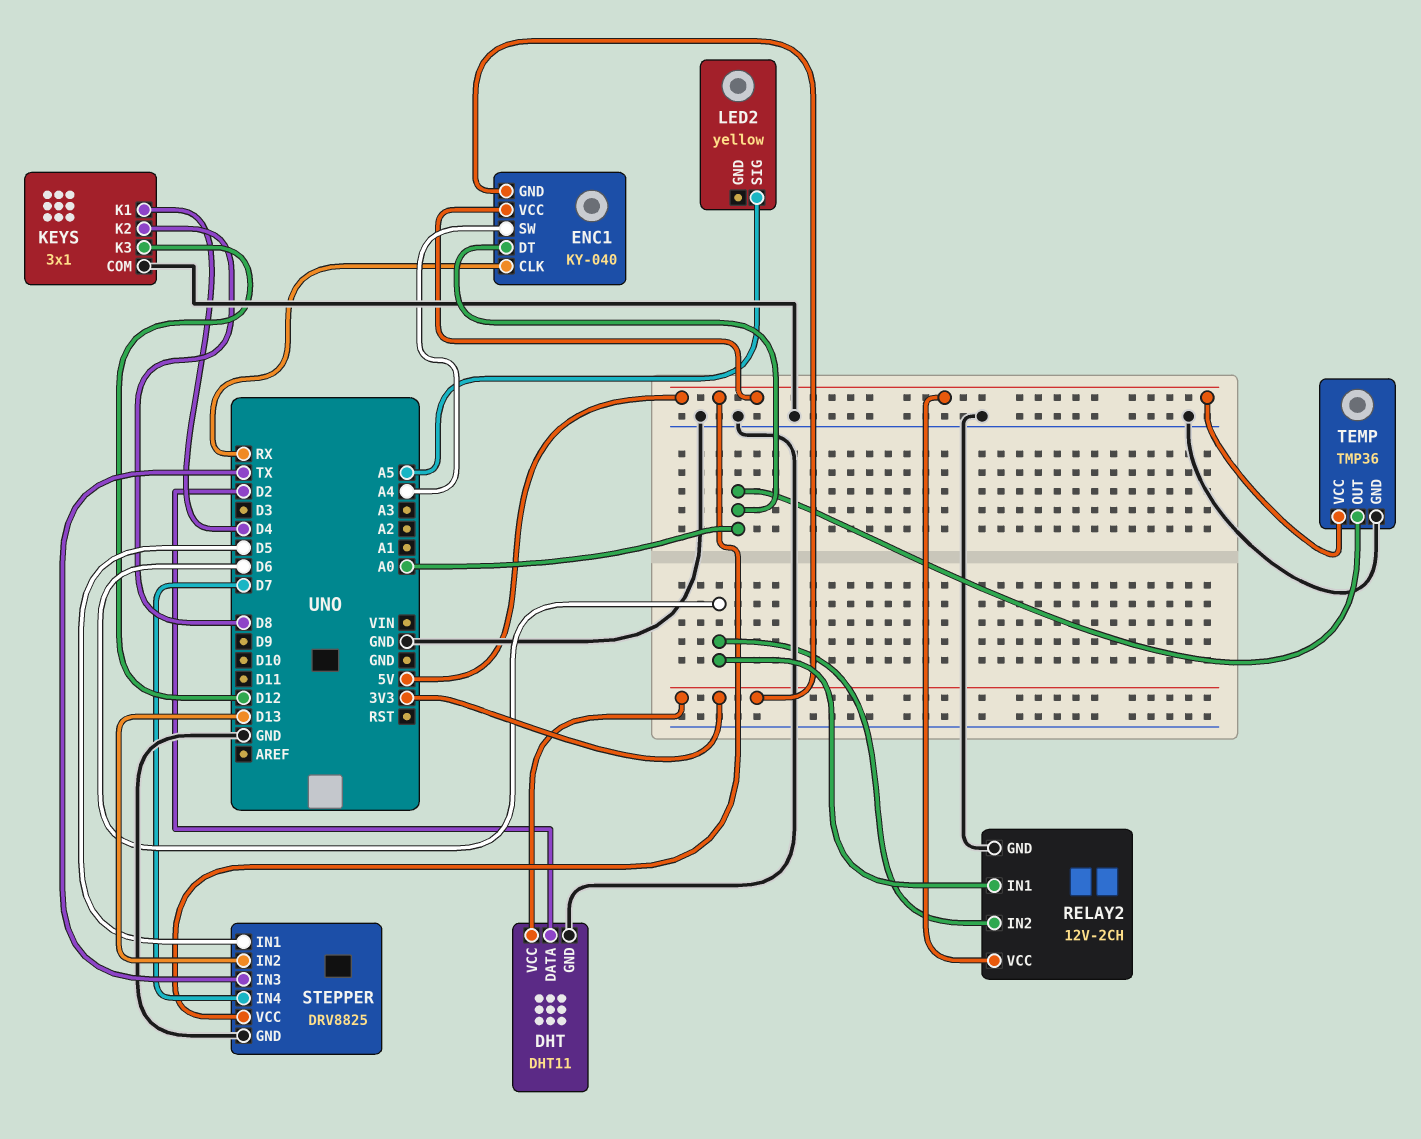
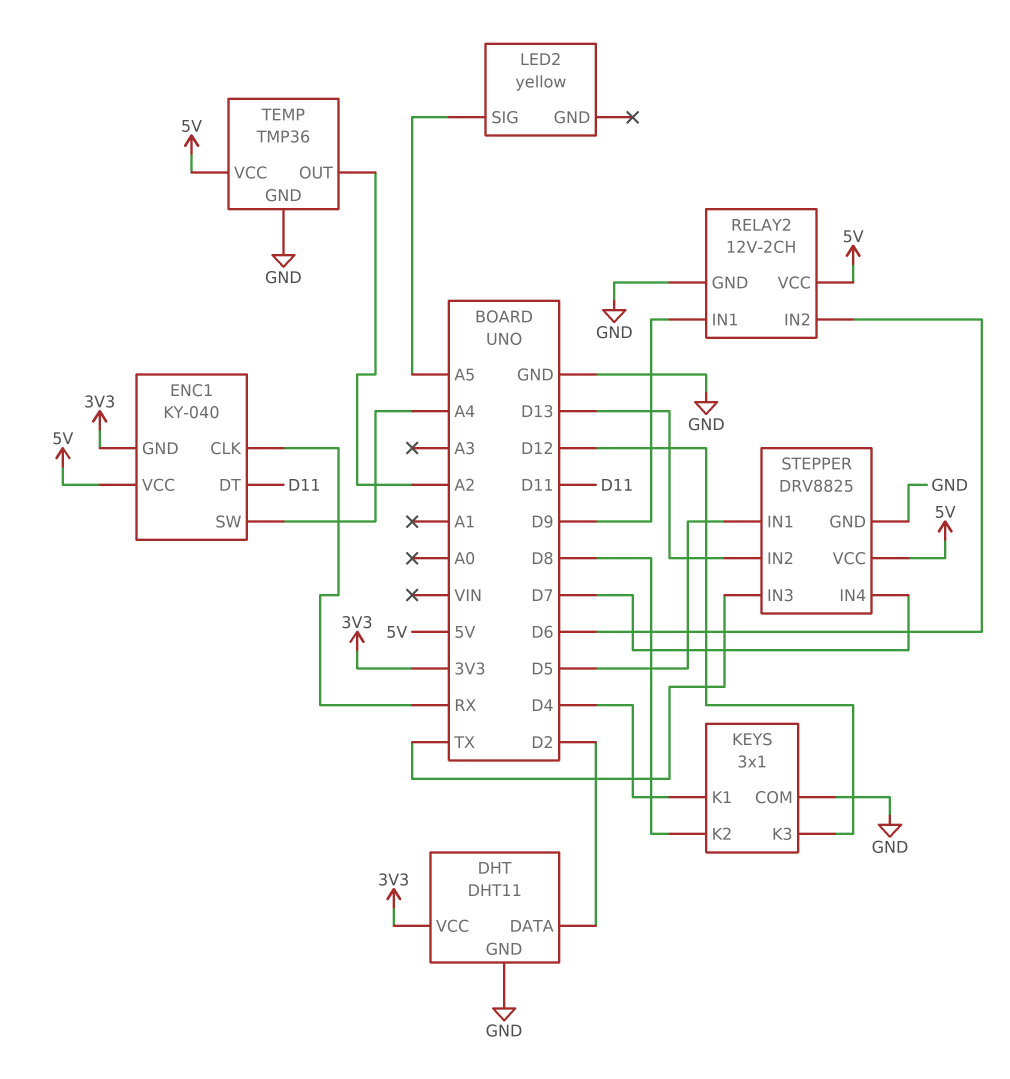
ENC1 pin DT: A0 -> D11
RELAY2 pin IN1: D6 -> D9
TEMP pin OUT: A0 -> A2

